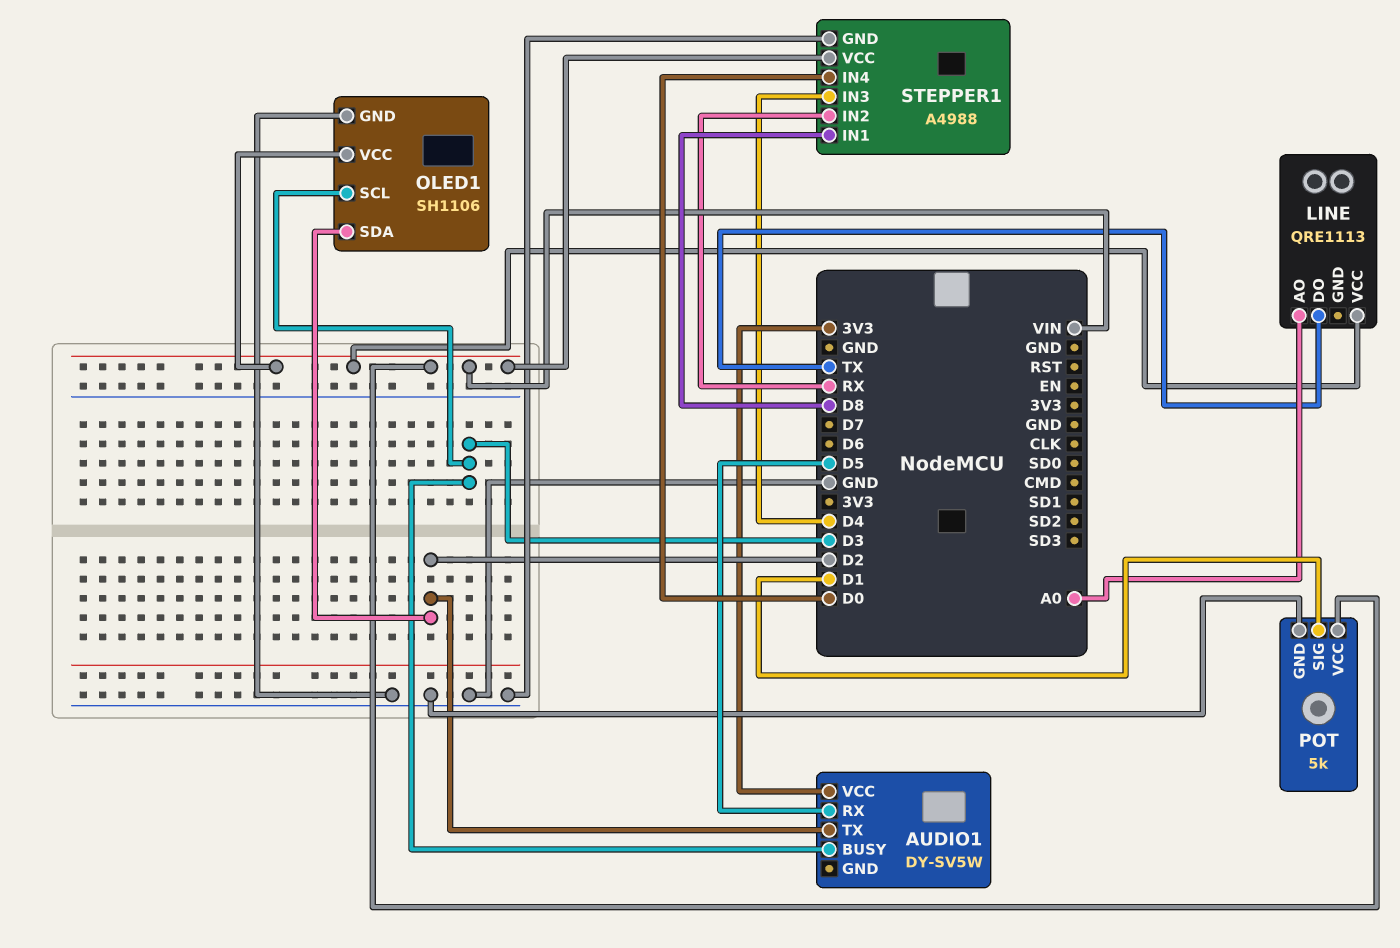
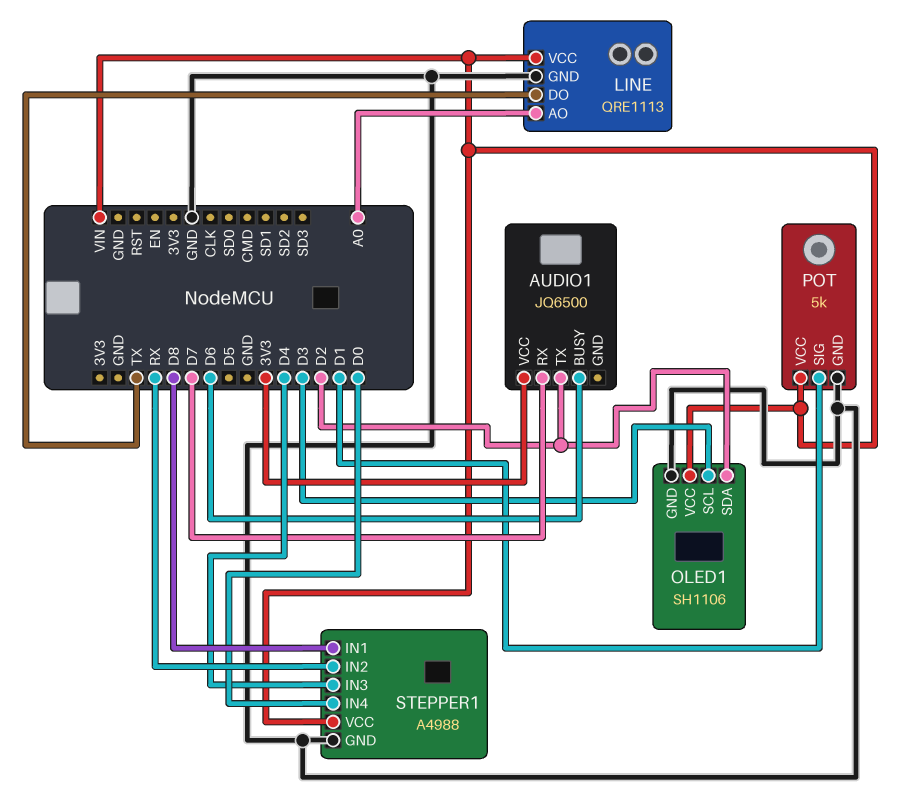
AUDIO1: DY-SV5W -> JQ6500
AUDIO1 pin BUSY: D3 -> D6
AUDIO1 pin RX: D5 -> D7
LINE pin GND: none -> GND

